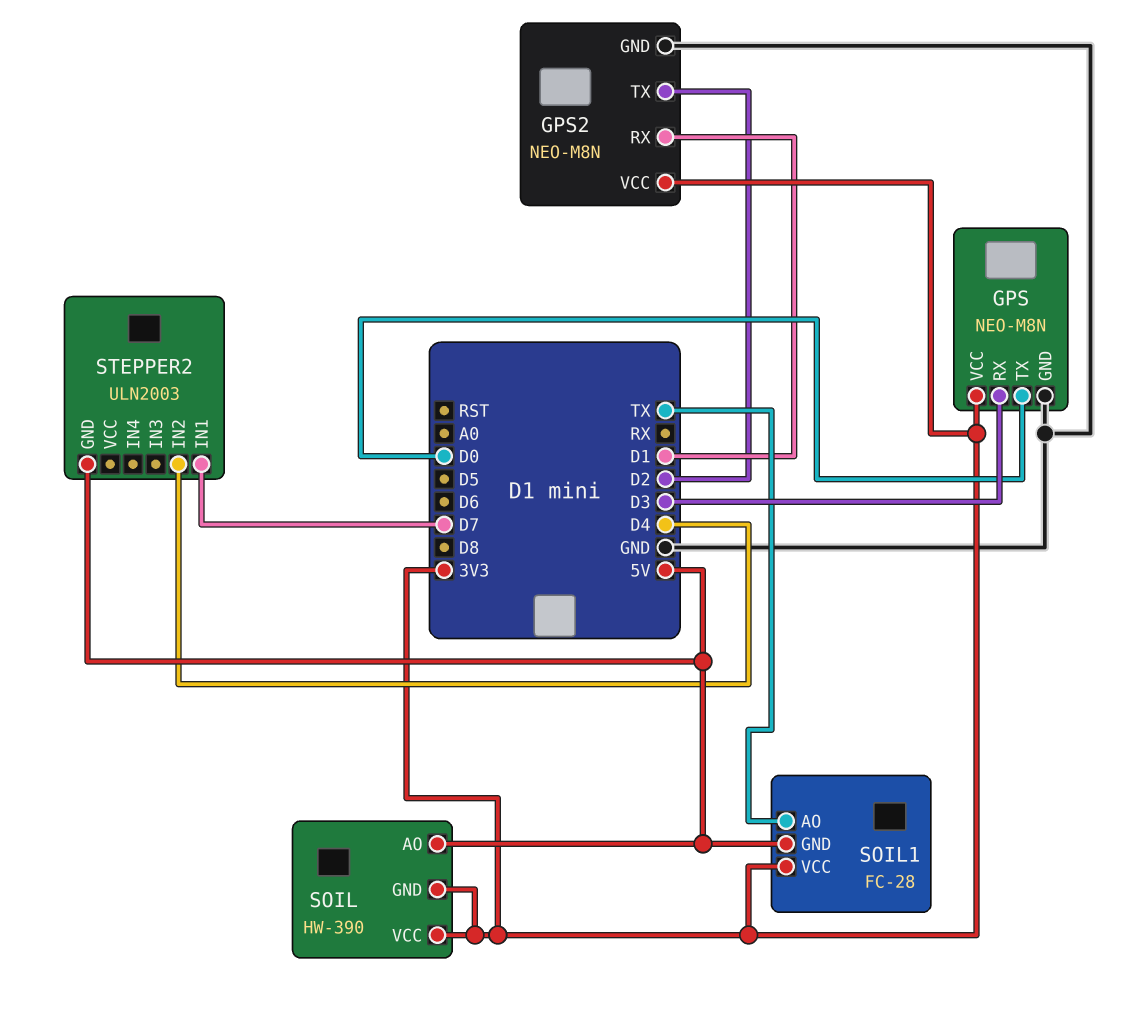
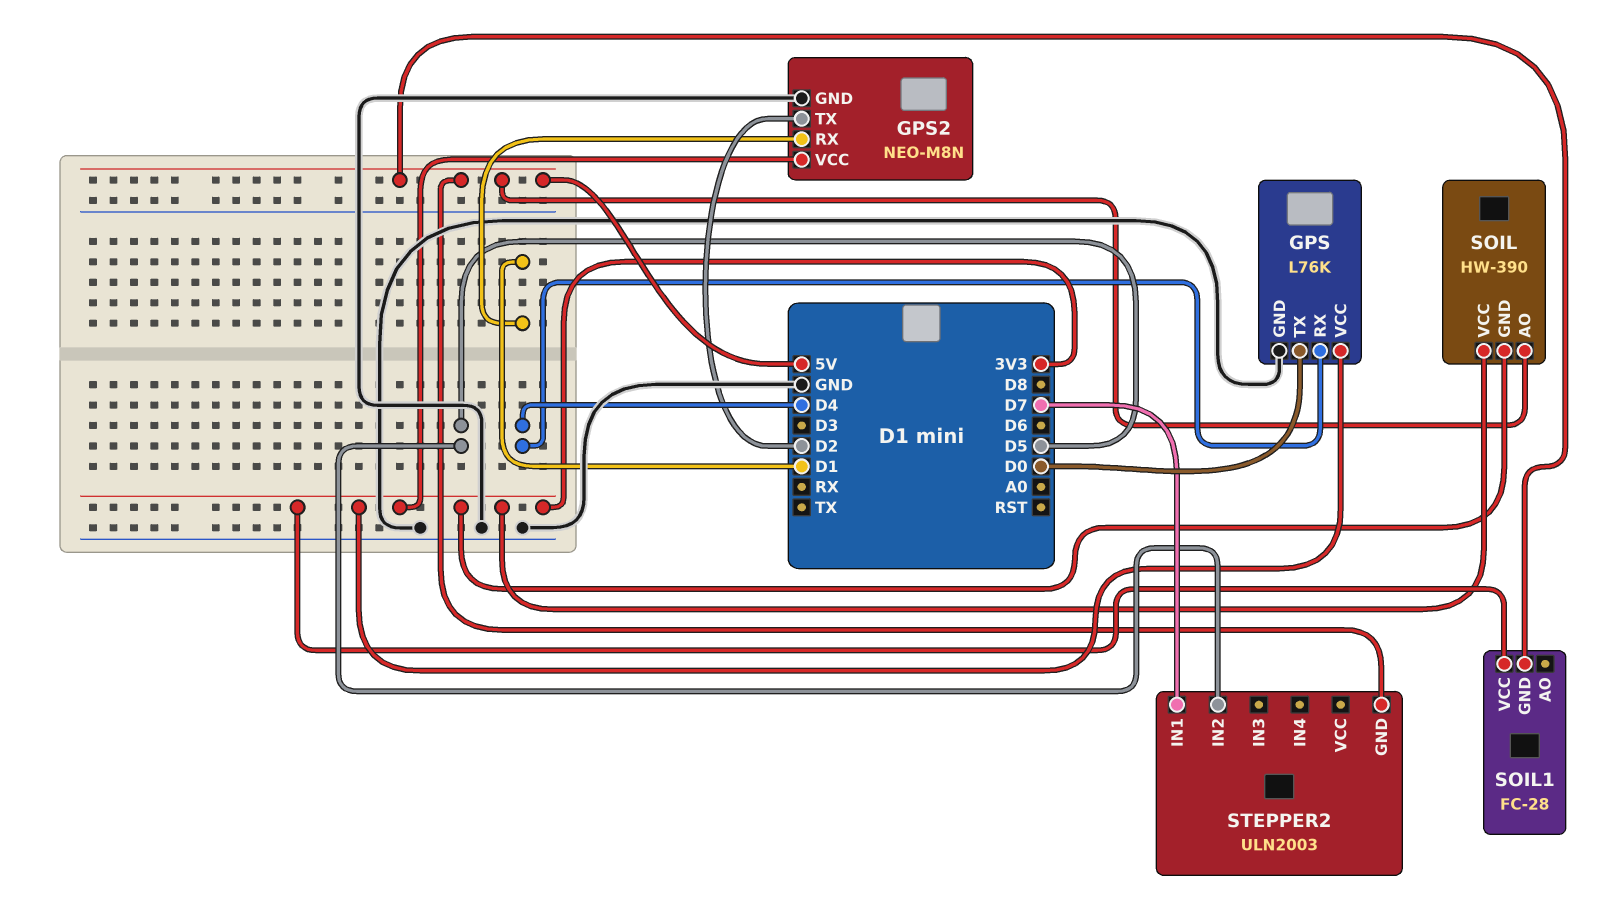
GPS: NEO-M8N -> L76K
GPS pin RX: D3 -> D4
SOIL1 pin AO: TX -> none
STEPPER2 pin IN2: D4 -> D5

